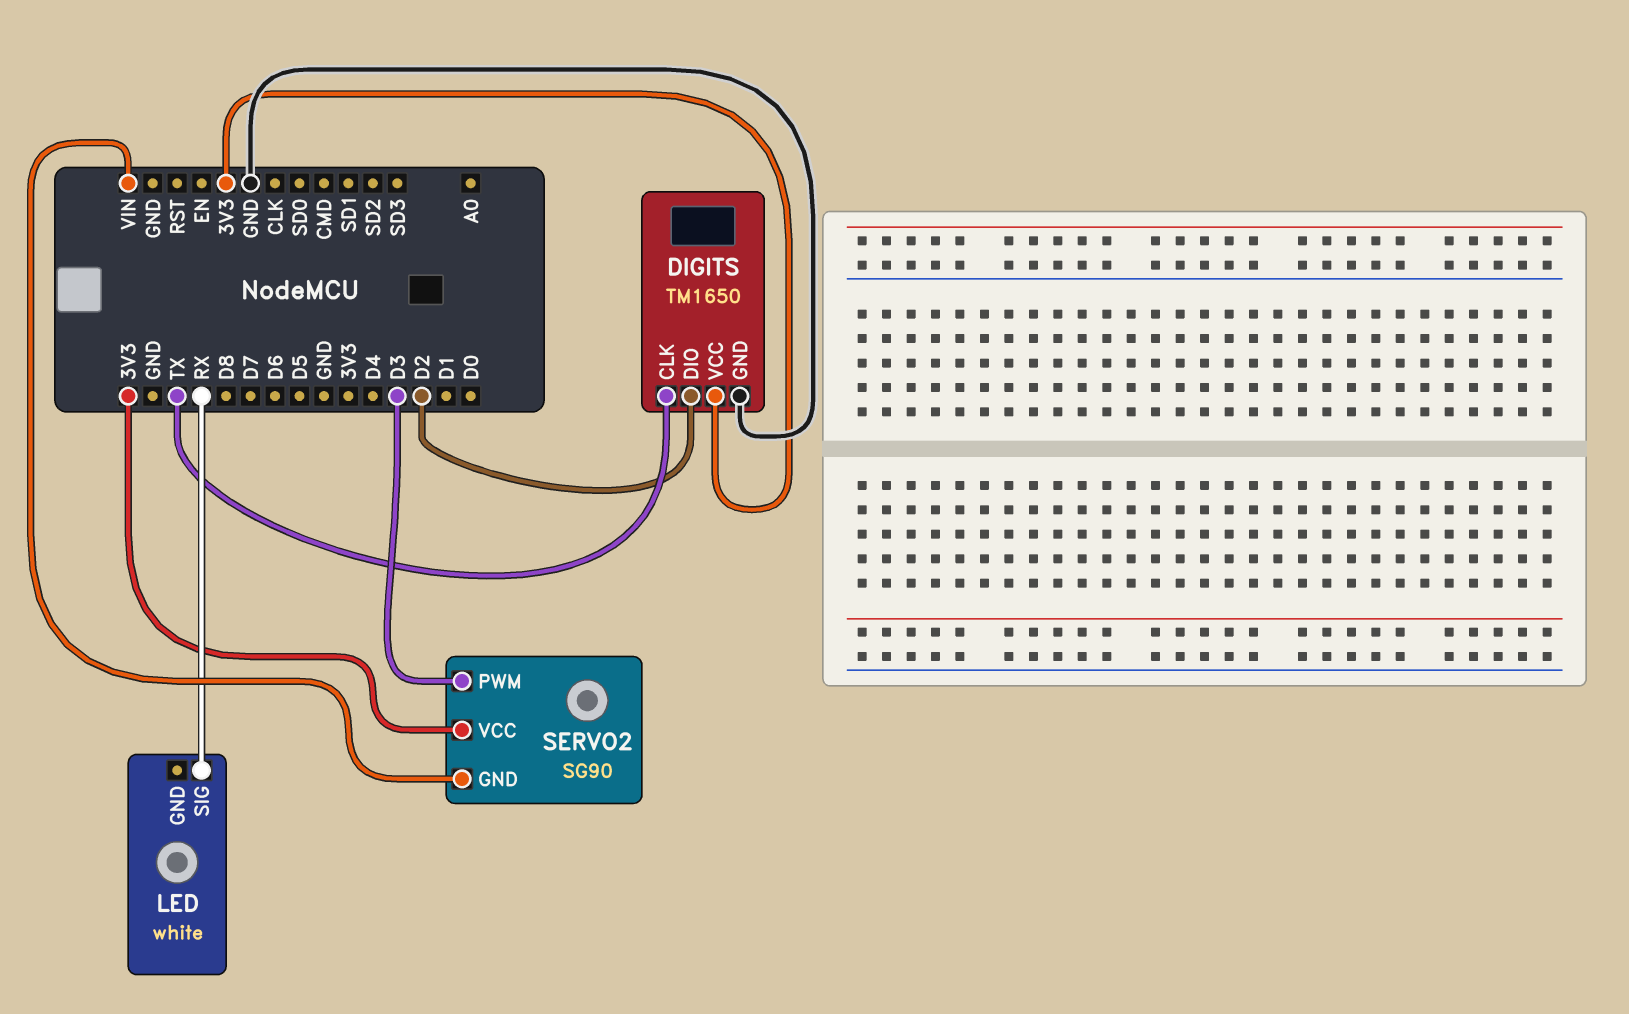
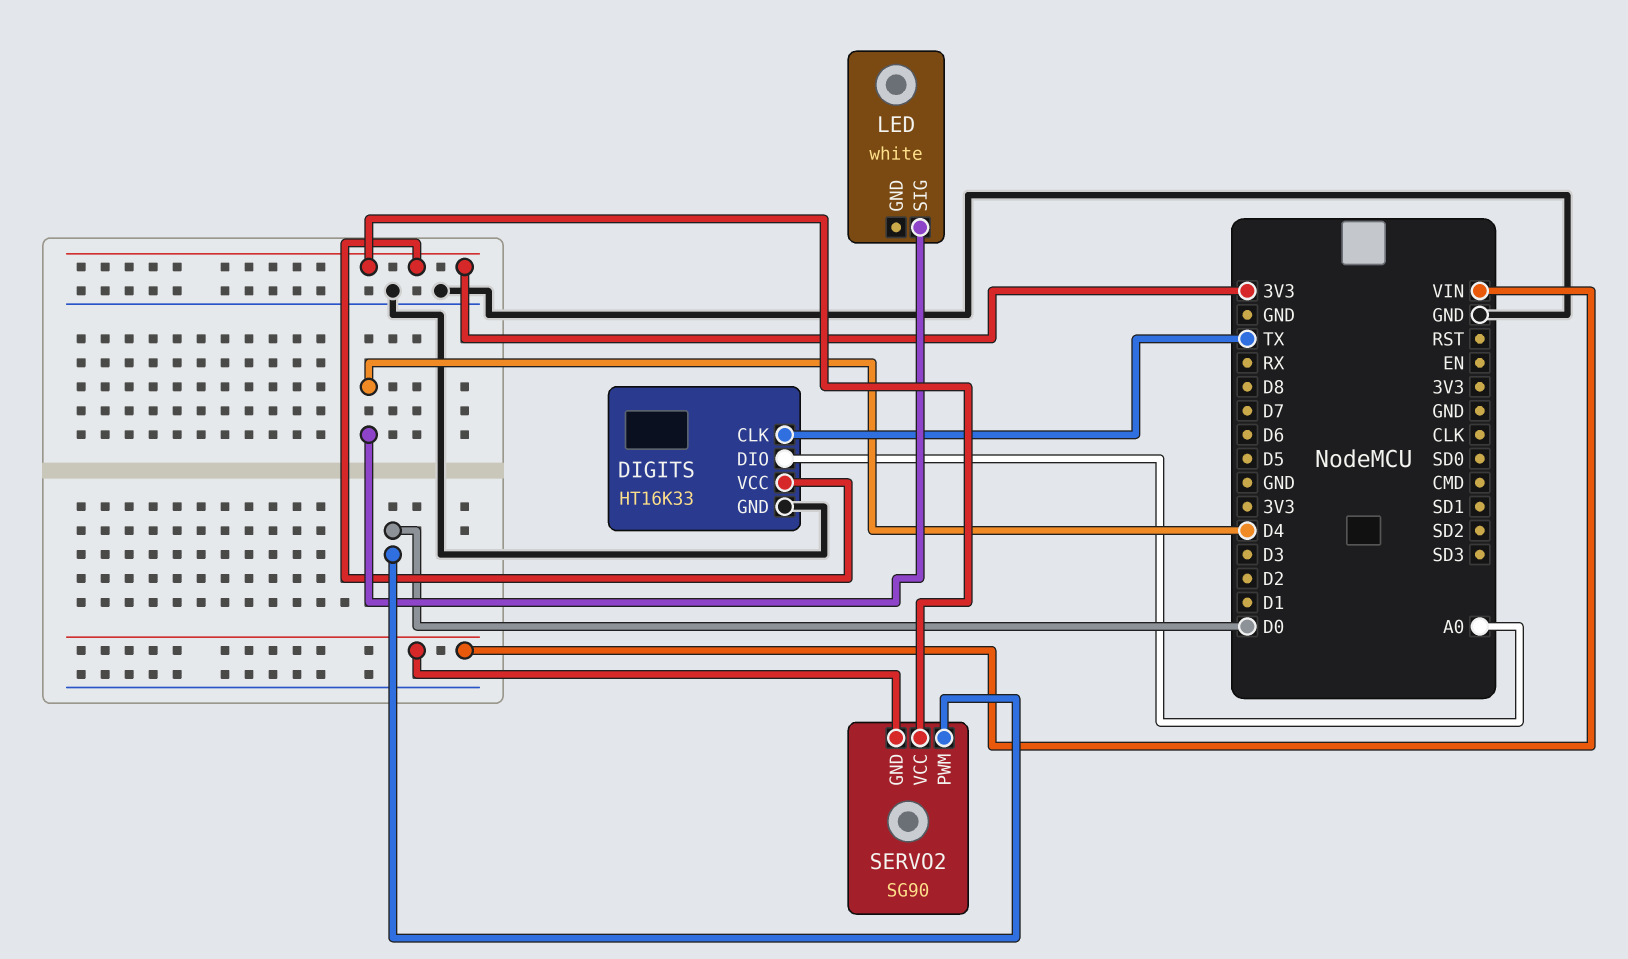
DIGITS: TM1650 -> HT16K33
DIGITS pin DIO: D2 -> A0
LED pin SIG: RX -> D4
SERVO2 pin PWM: D3 -> D0

